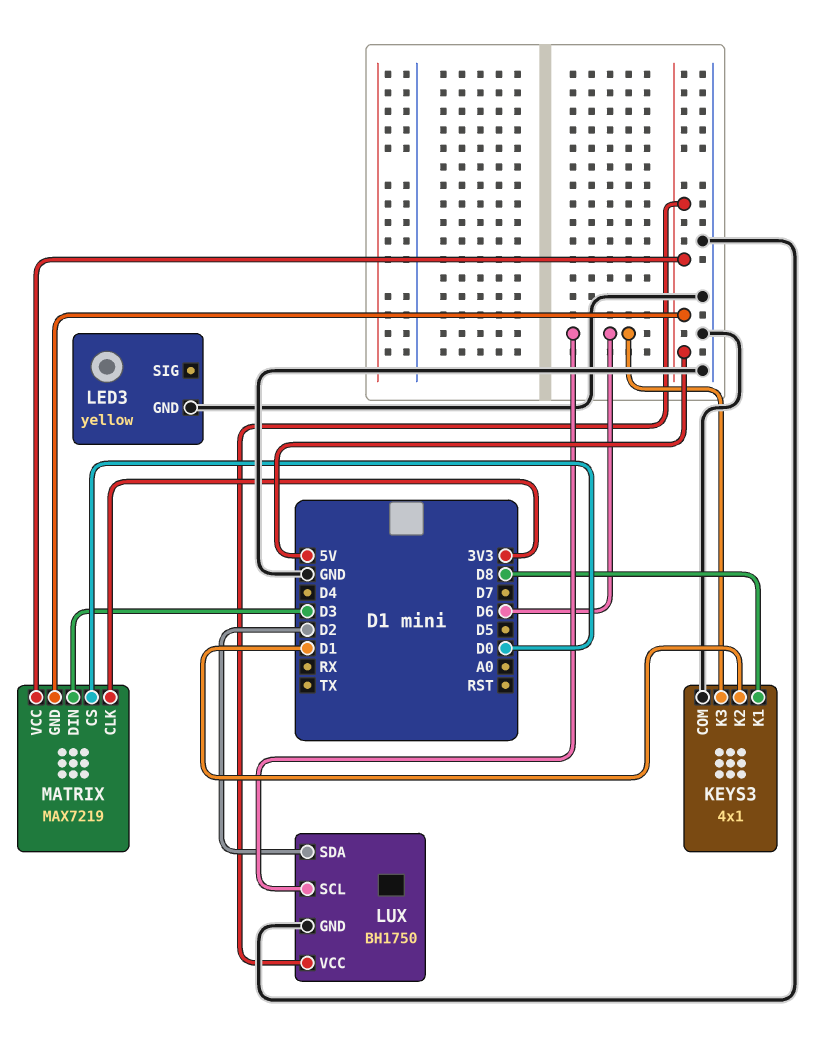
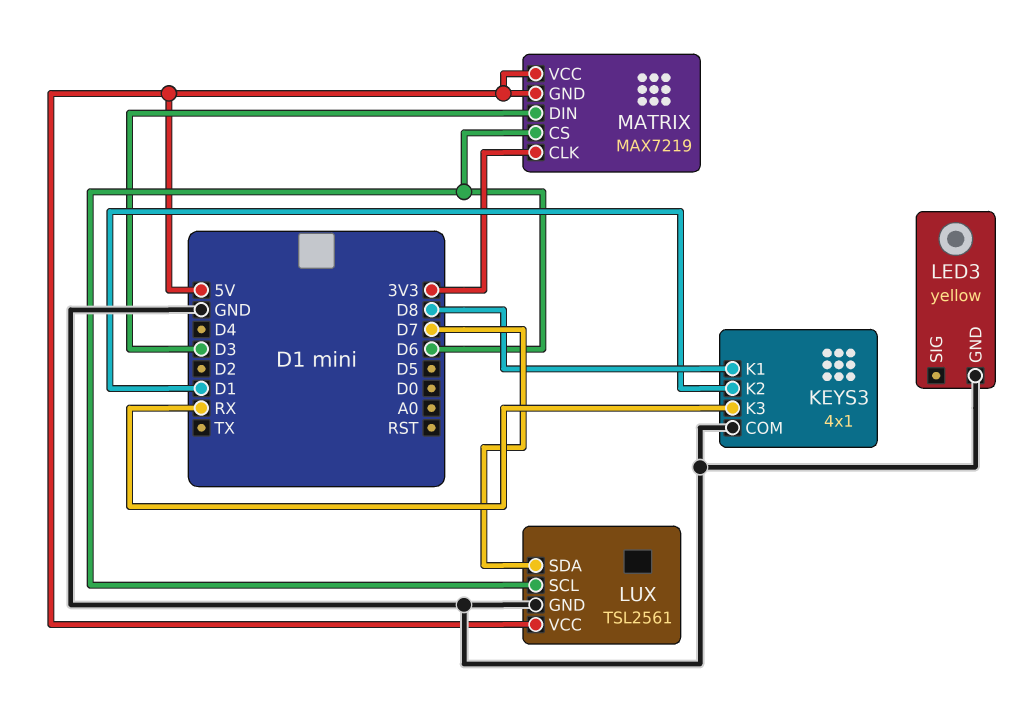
KEYS3 pin K3: D6 -> RX
LUX: BH1750 -> TSL2561
LUX pin SDA: D2 -> D7
MATRIX pin CS: D0 -> D6

